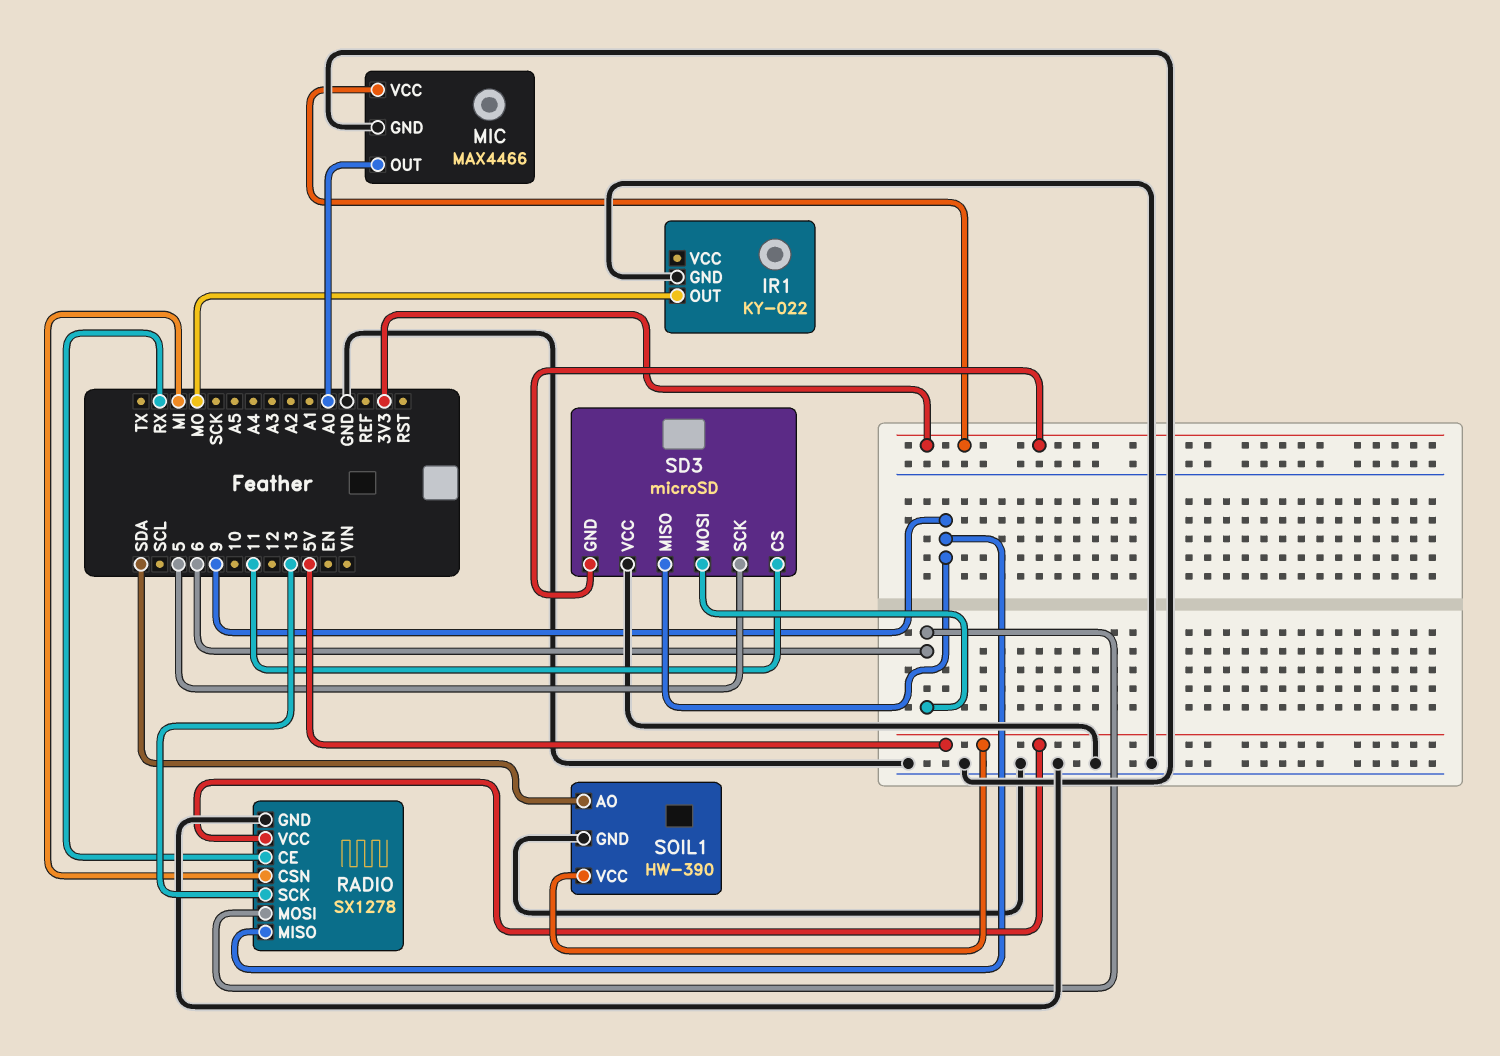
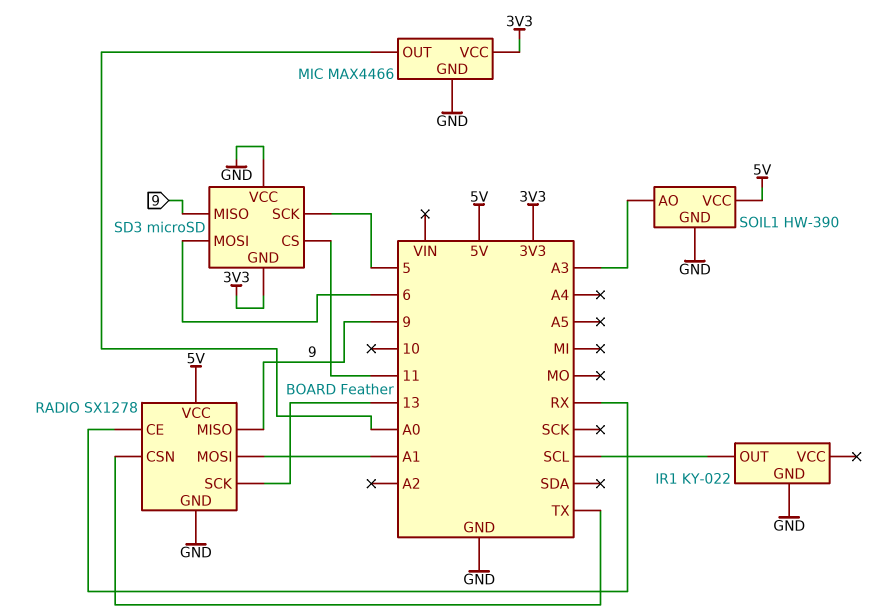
IR1 pin OUT: MO -> SCL
RADIO pin CSN: MI -> TX
RADIO pin MOSI: 6 -> A1
SOIL1 pin AO: SDA -> A3

